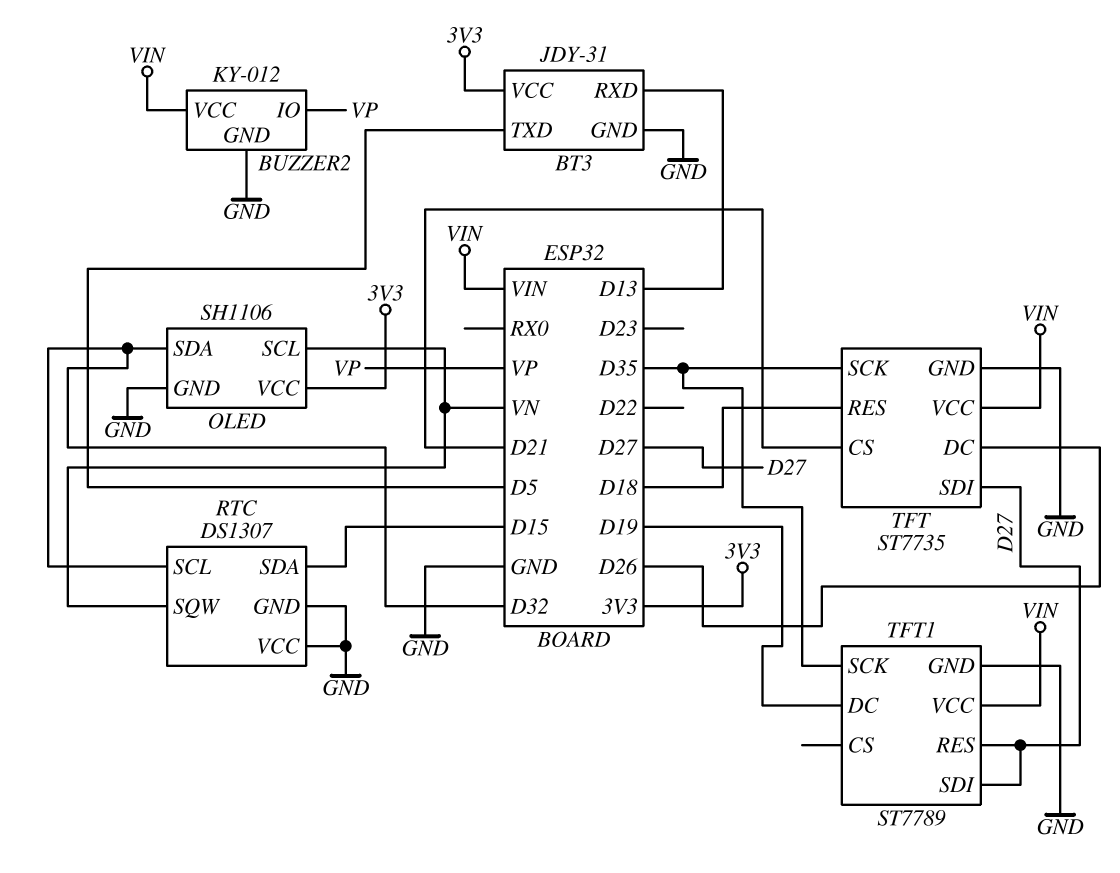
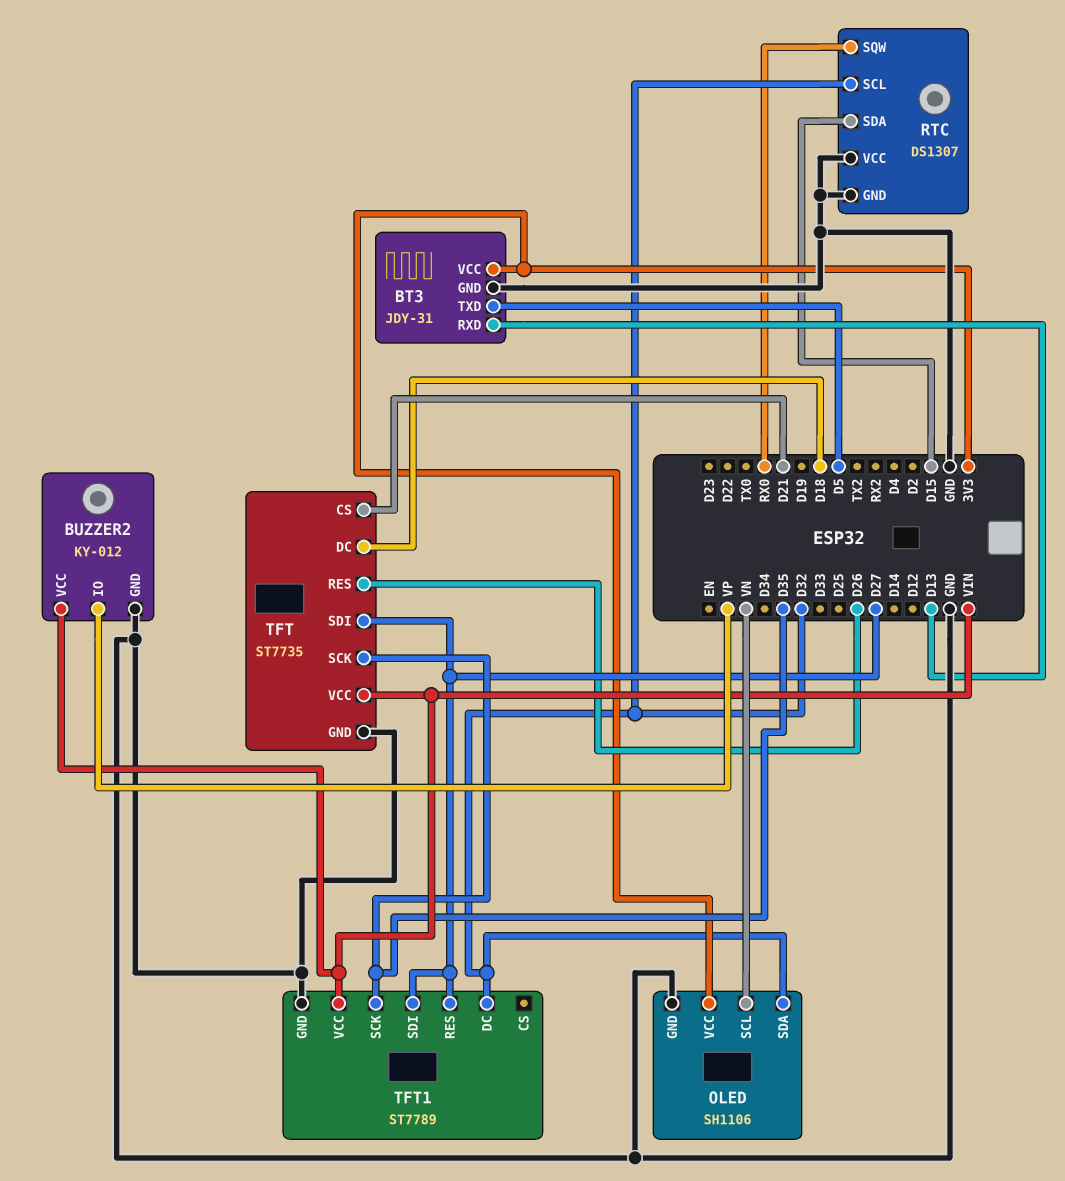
RTC pin SQW: VN -> RX0
TFT pin DC: D26 -> D18
TFT pin RES: D18 -> D26
TFT1 pin DC: D19 -> D32

